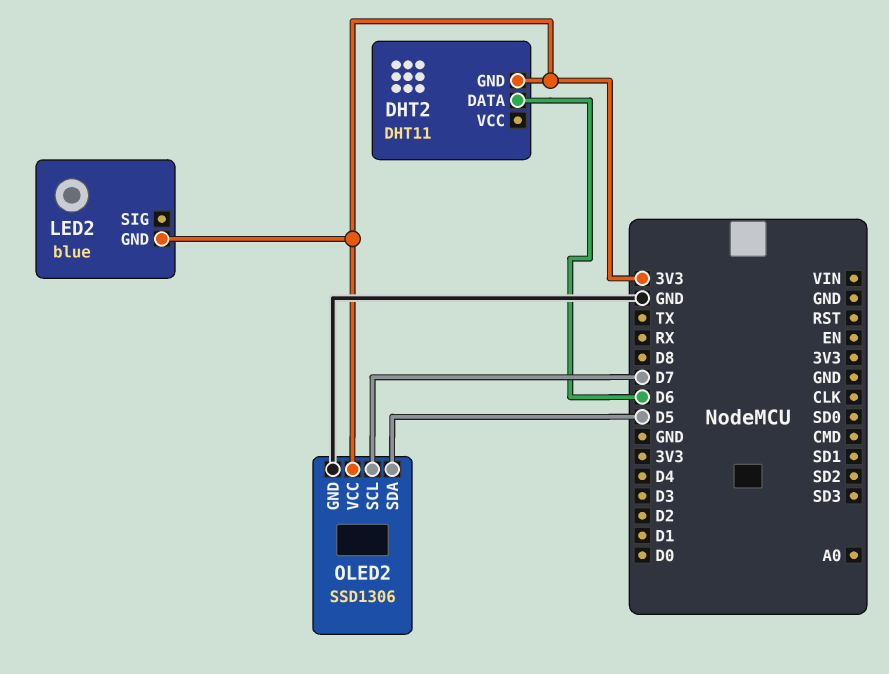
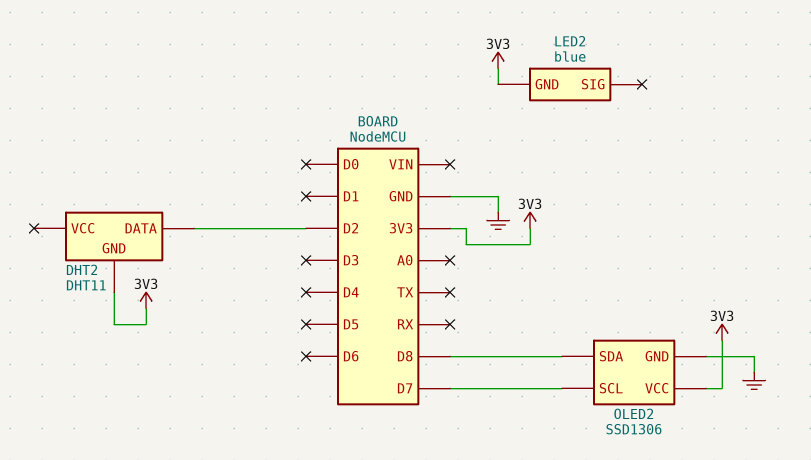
DHT2 pin DATA: D6 -> D2
OLED2 pin SDA: D5 -> D8

